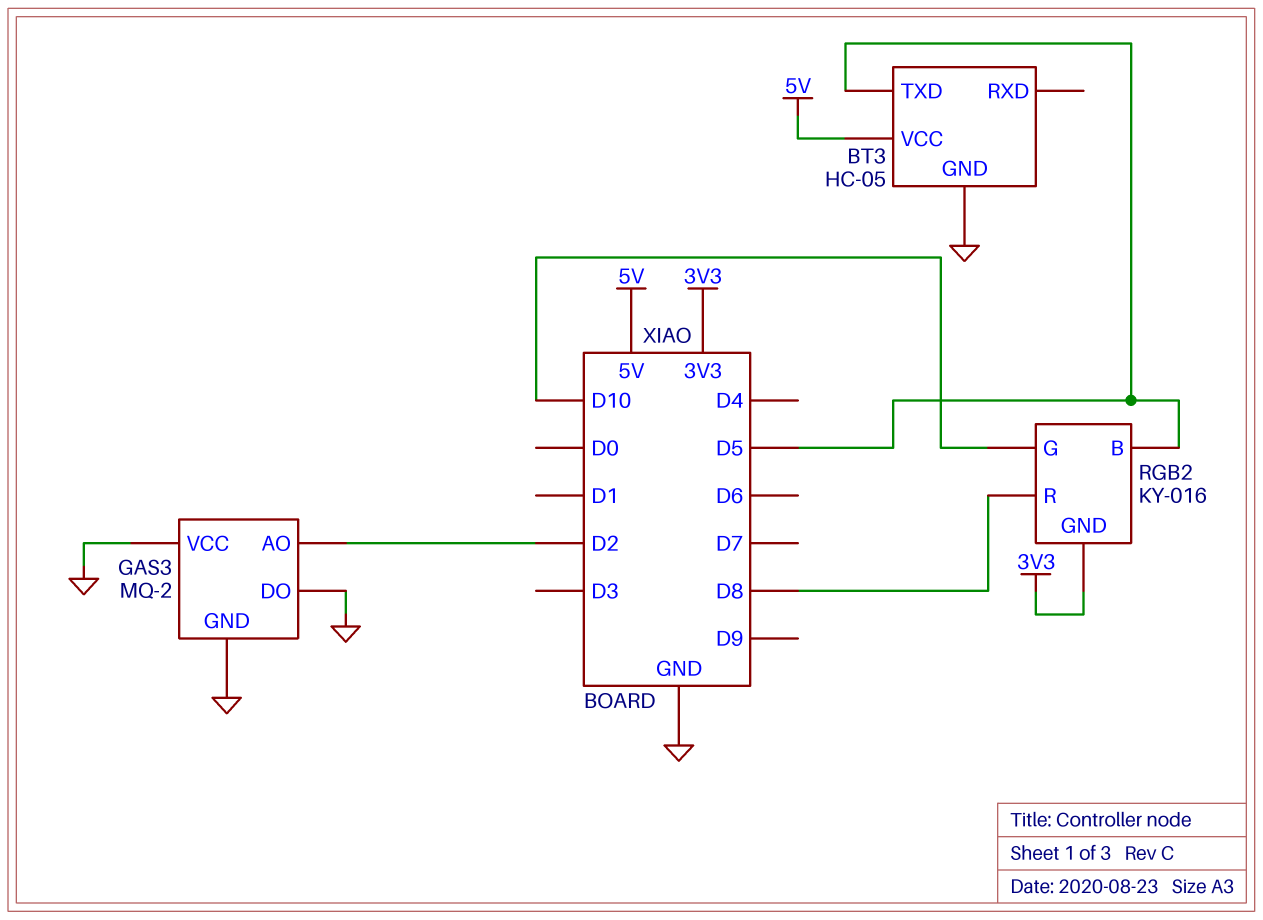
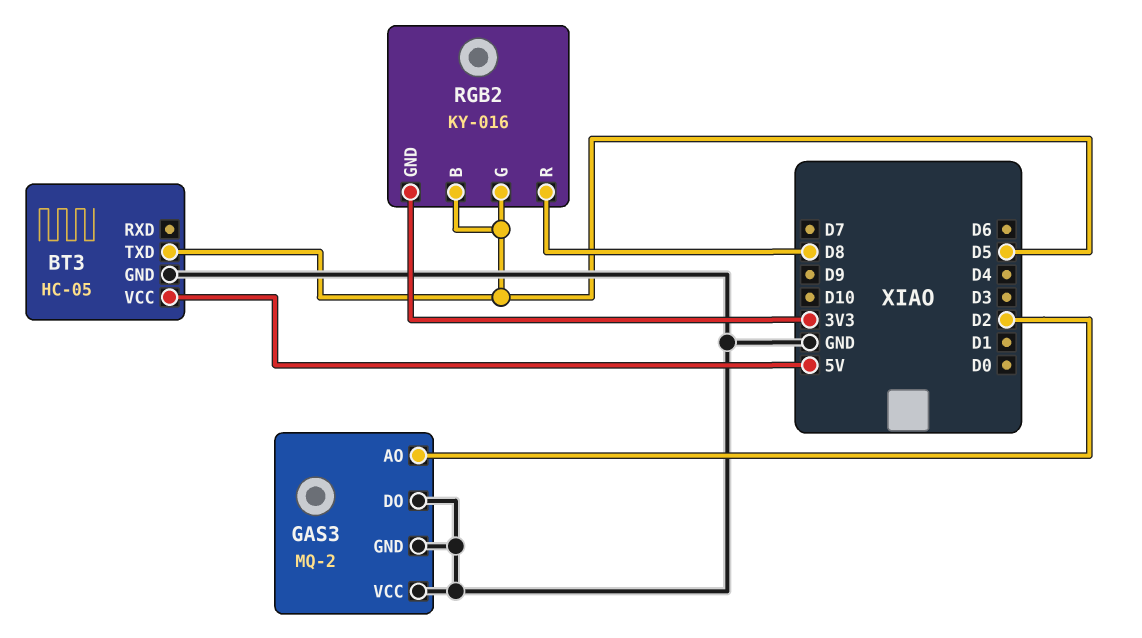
RGB2 pin G: D10 -> D5

